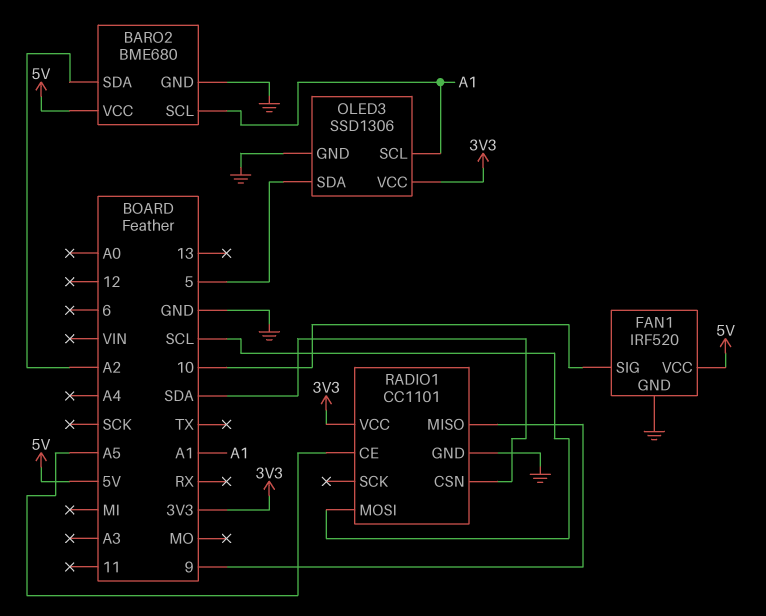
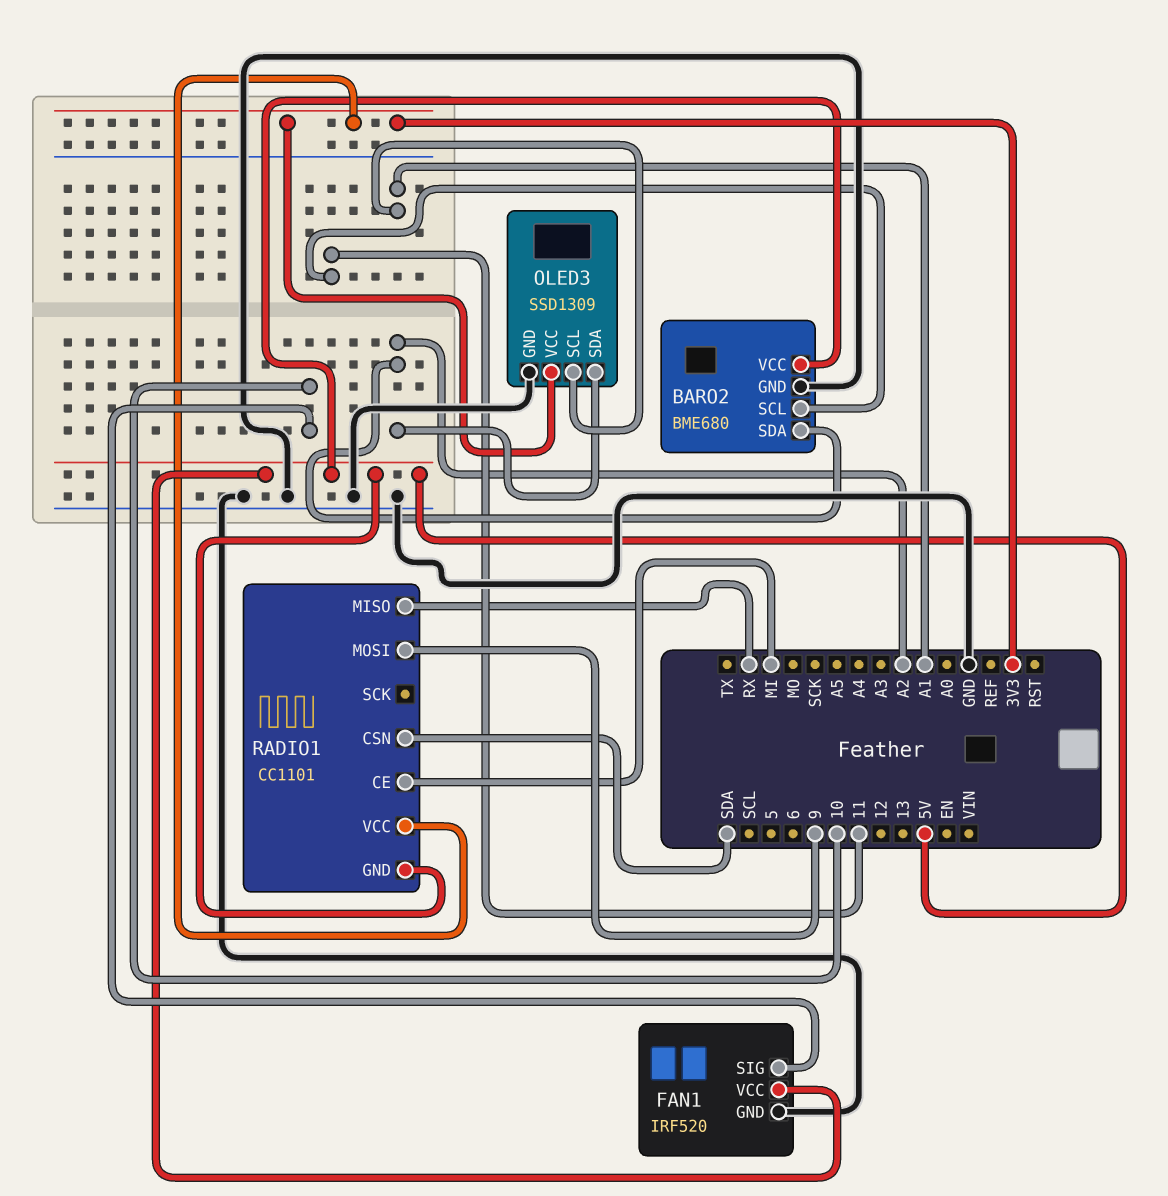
BARO2 pin SCL: A1 -> 11
OLED3: SSD1306 -> SSD1309
OLED3 pin SDA: 5 -> A2
RADIO1 pin CE: A5 -> MI
RADIO1 pin GND: GND -> 5V
RADIO1 pin MISO: 9 -> RX
RADIO1 pin MOSI: SCL -> 9

